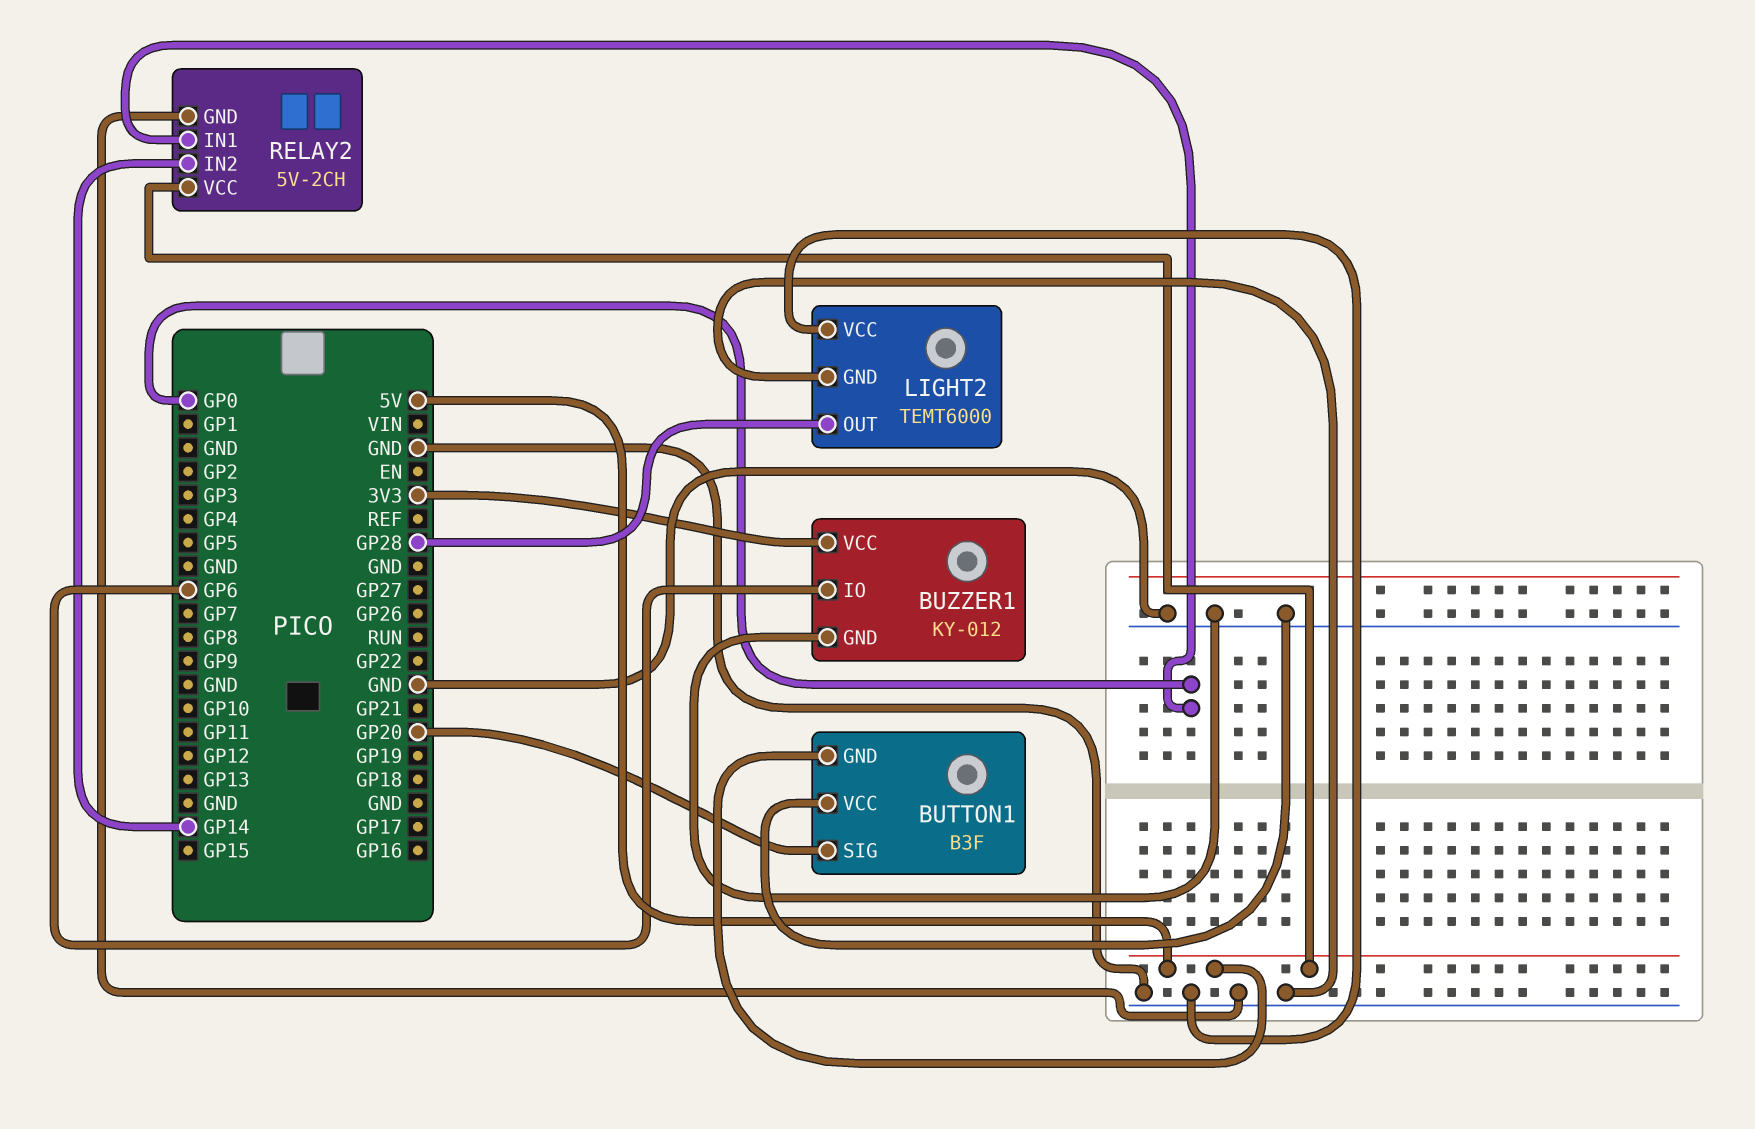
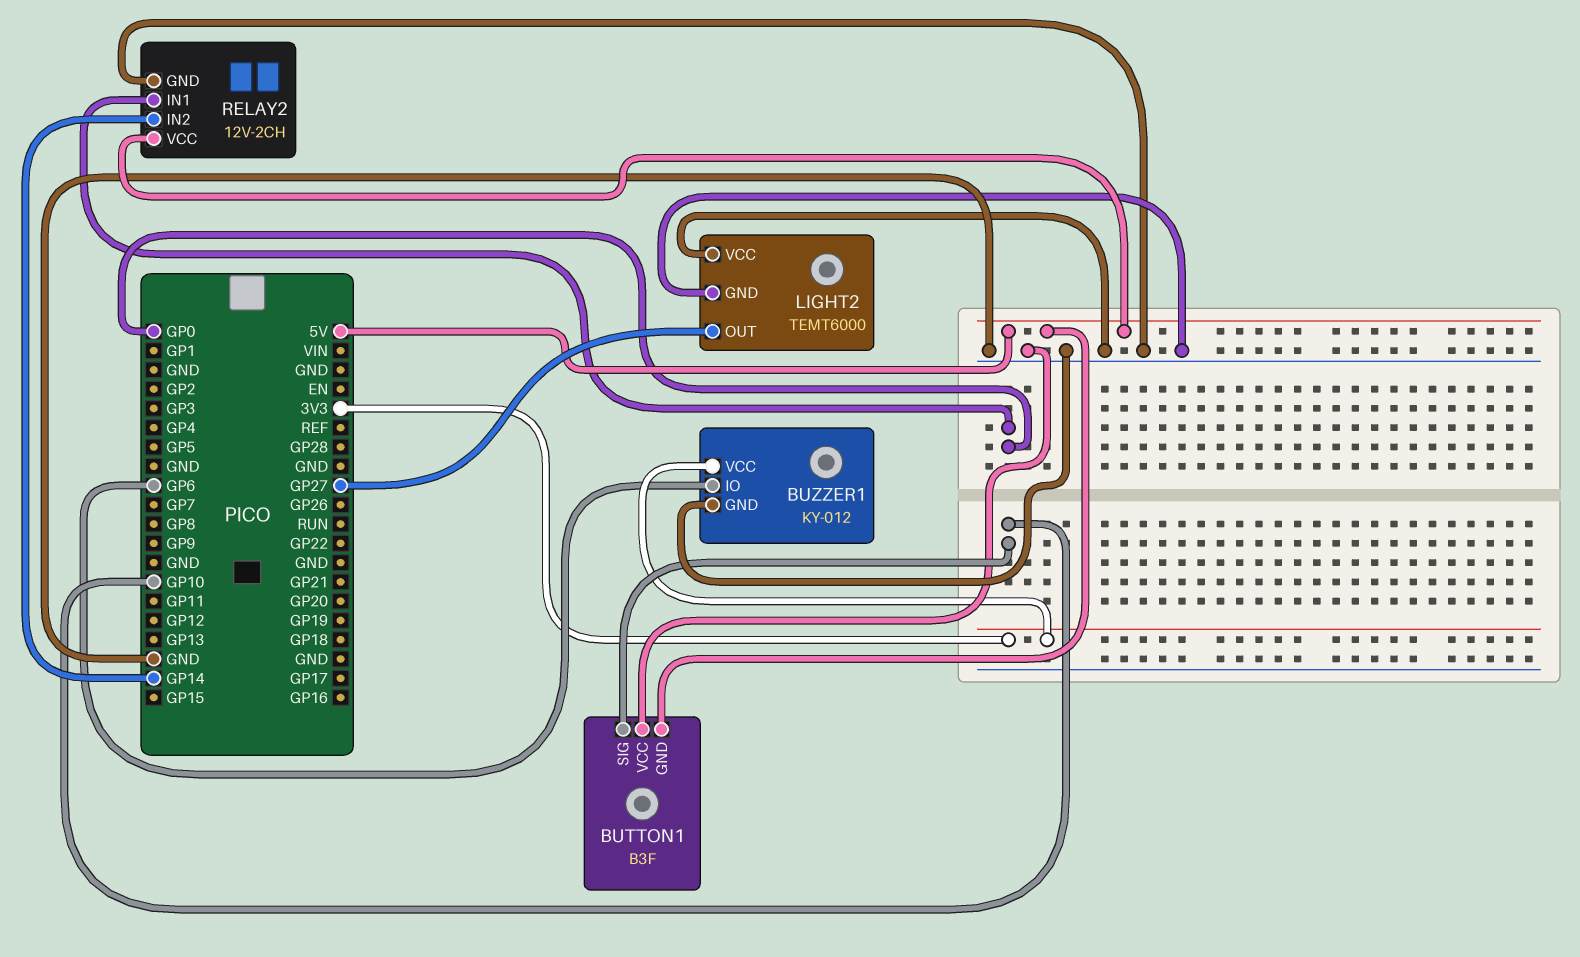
BUTTON1 pin SIG: GP20 -> GP10
LIGHT2 pin OUT: GP28 -> GP27
RELAY2: 5V-2CH -> 12V-2CH

